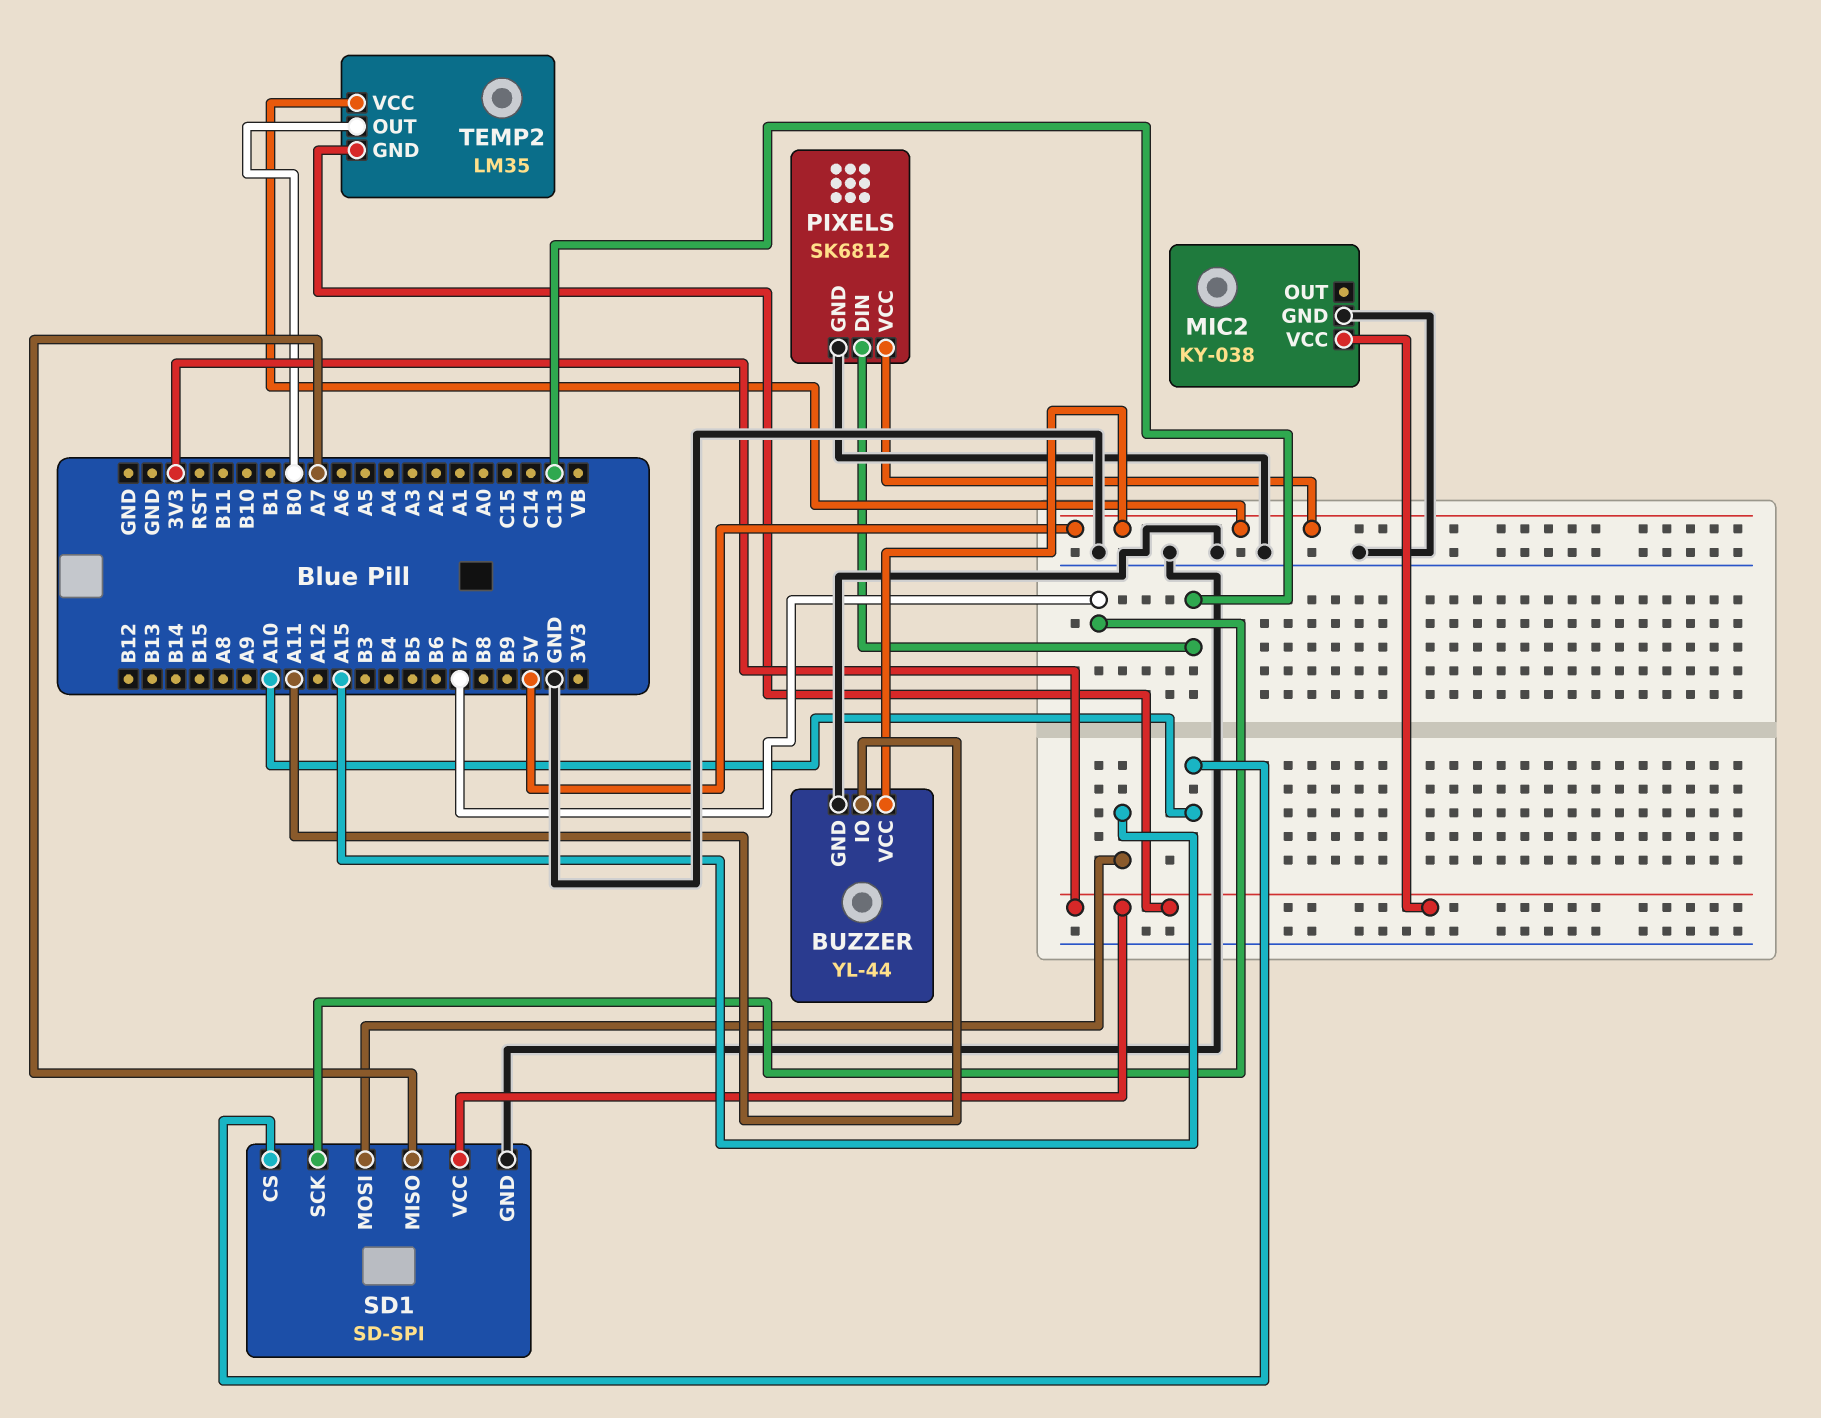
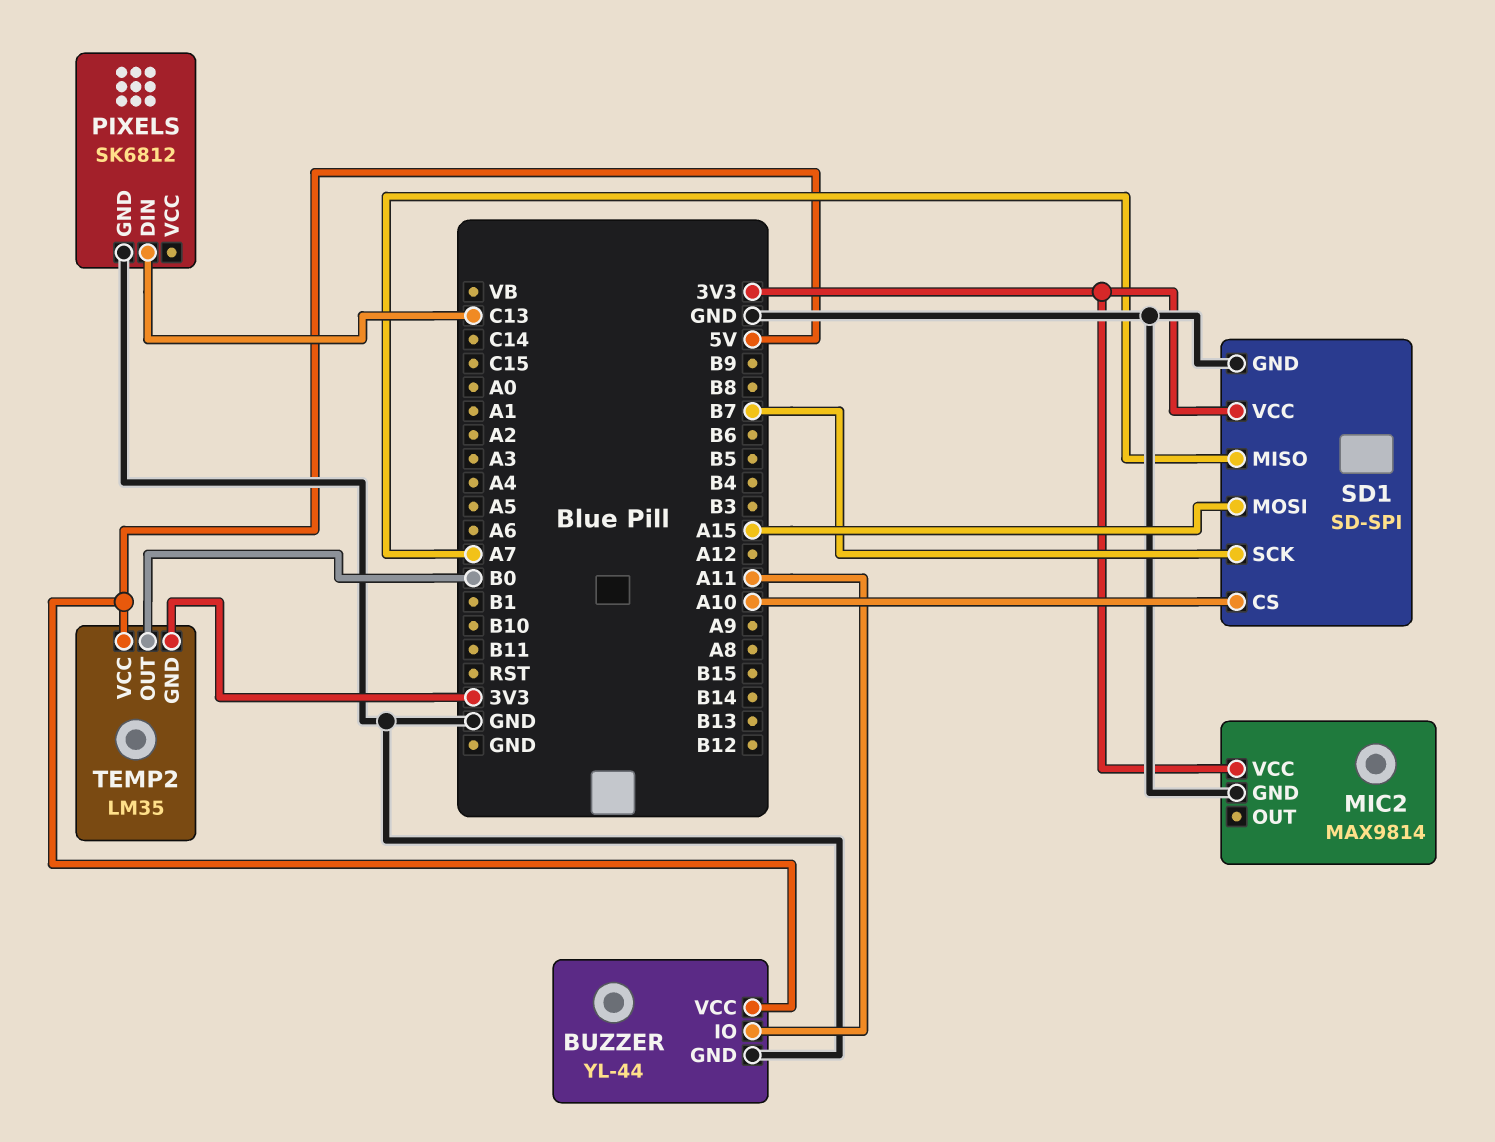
MIC2: KY-038 -> MAX9814
PIXELS pin VCC: 5V -> none

